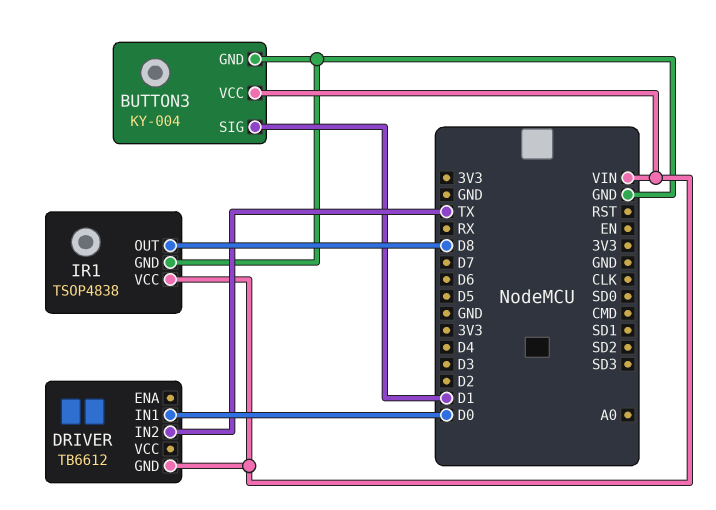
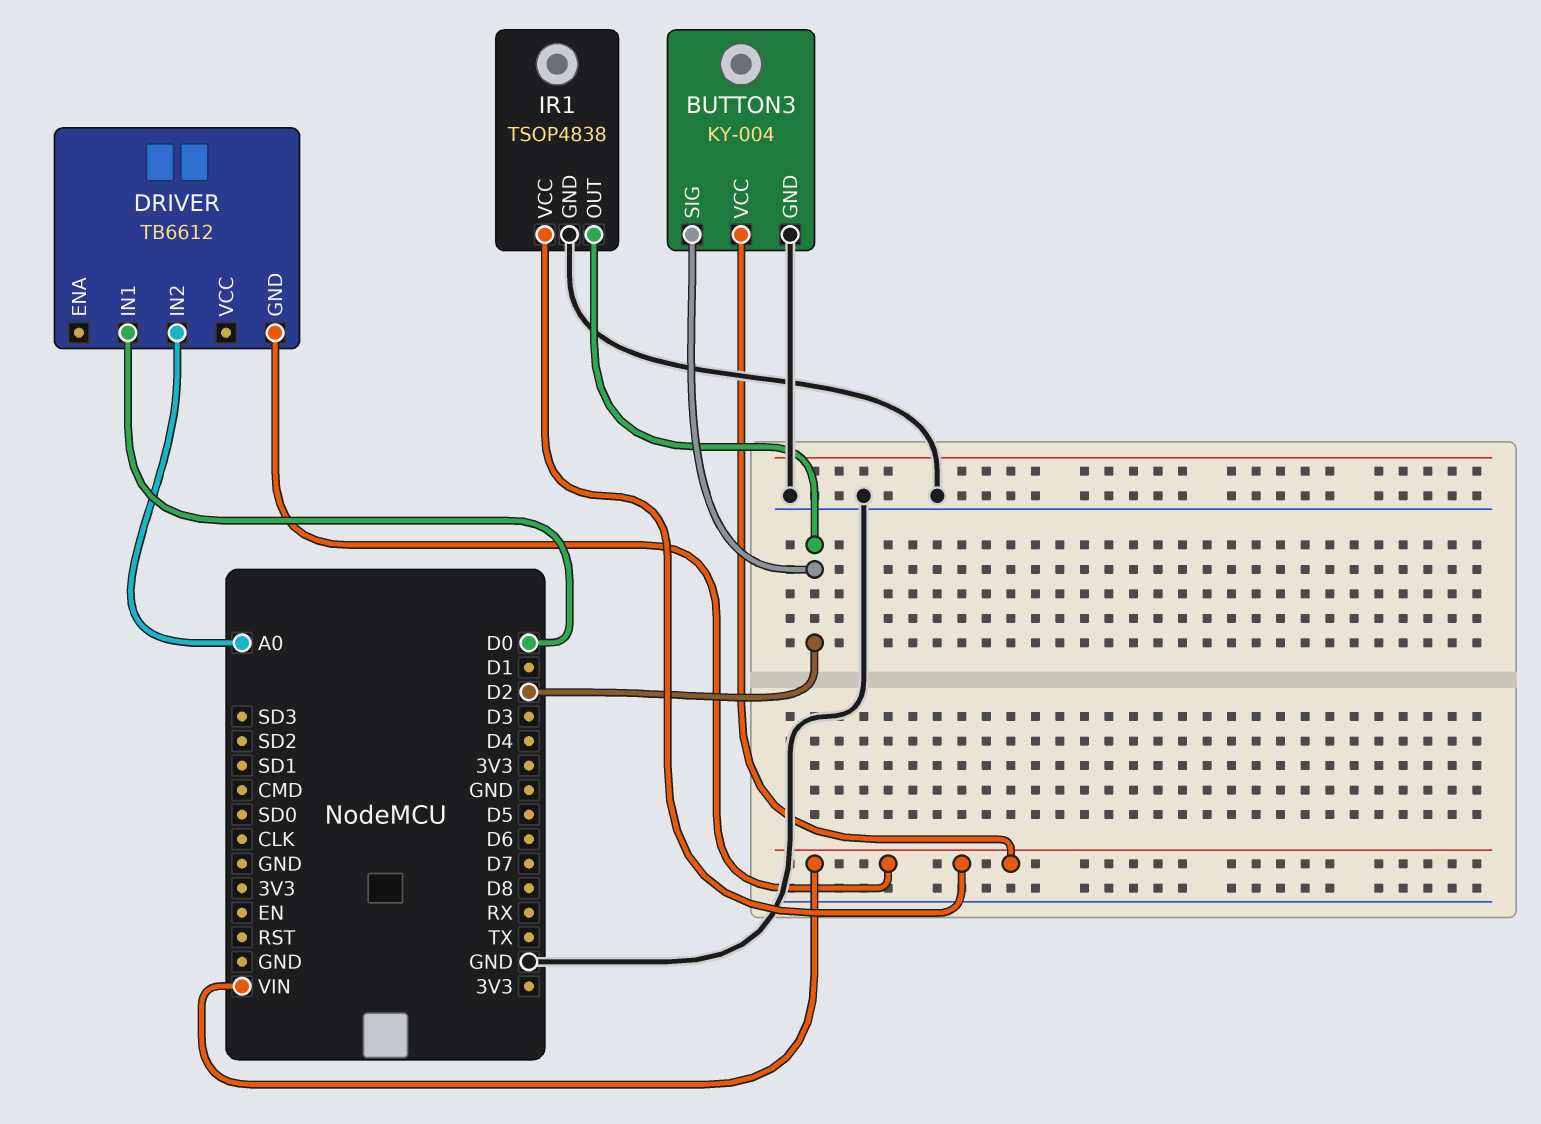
BUTTON3 pin SIG: D1 -> D2
DRIVER pin IN2: TX -> A0
IR1 pin OUT: D8 -> D2

